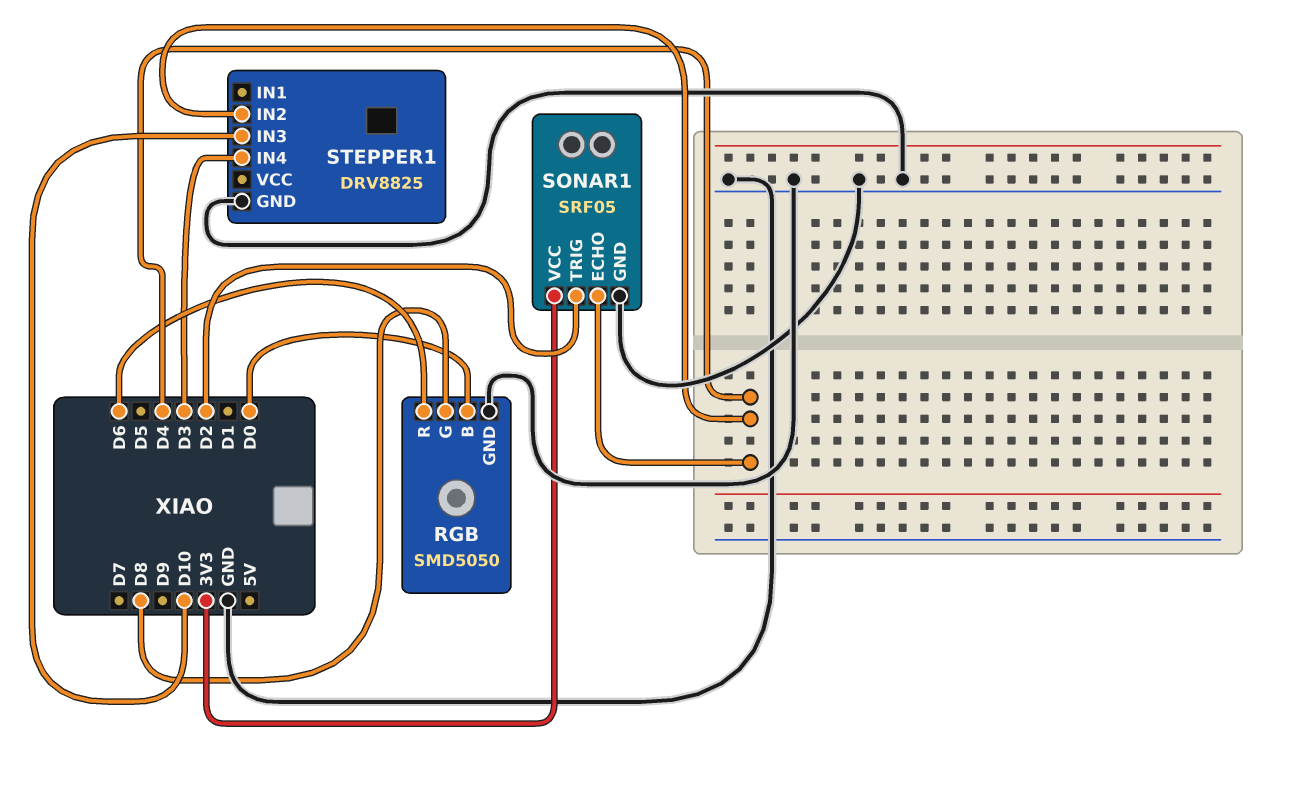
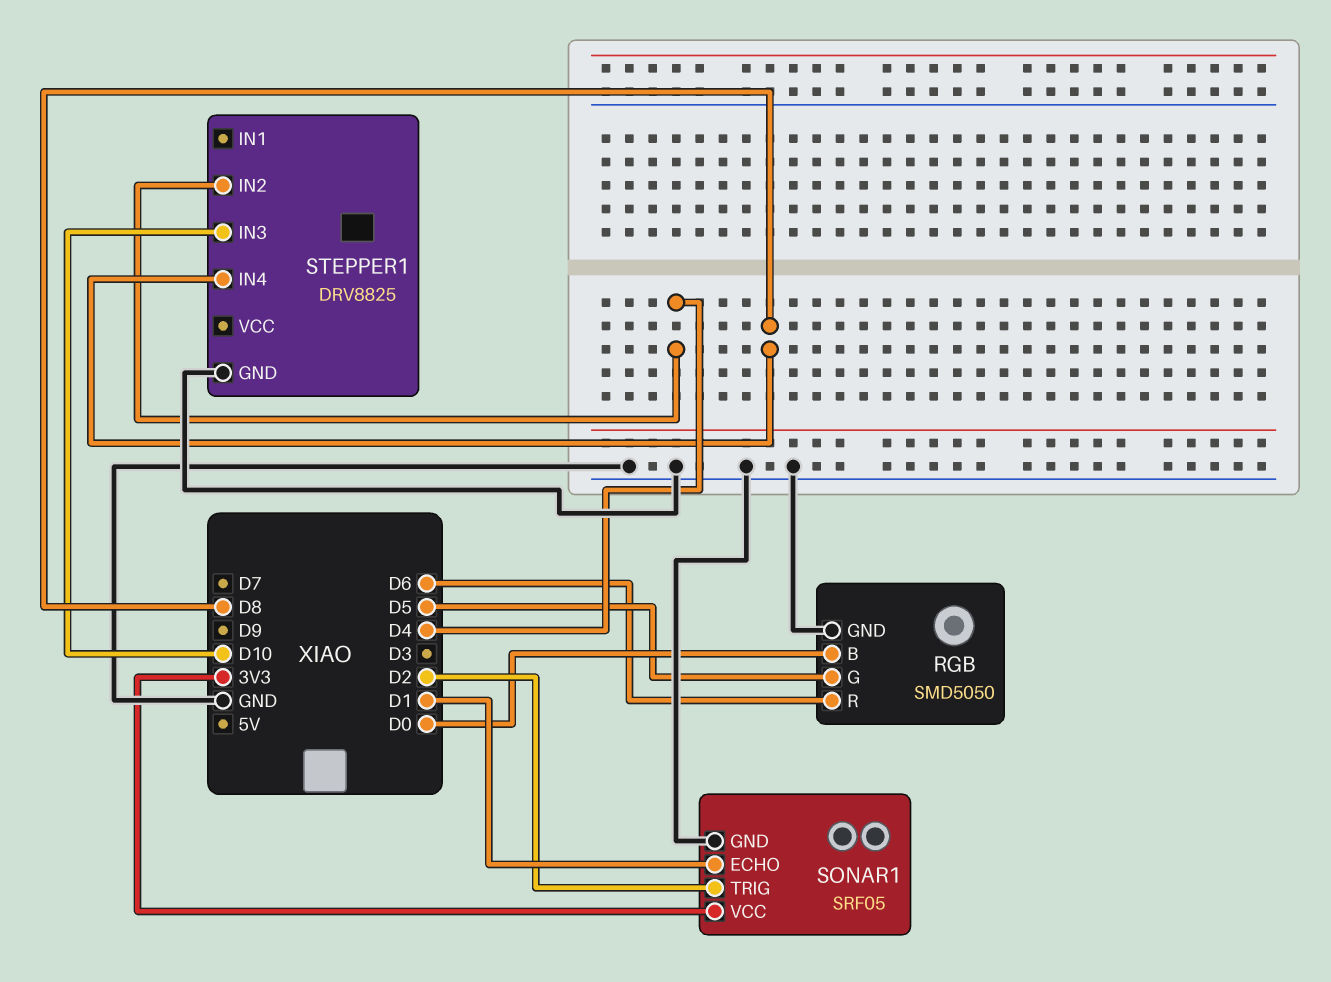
RGB pin G: D8 -> D5
SONAR1 pin ECHO: D4 -> D1
STEPPER1 pin IN4: D3 -> D8

